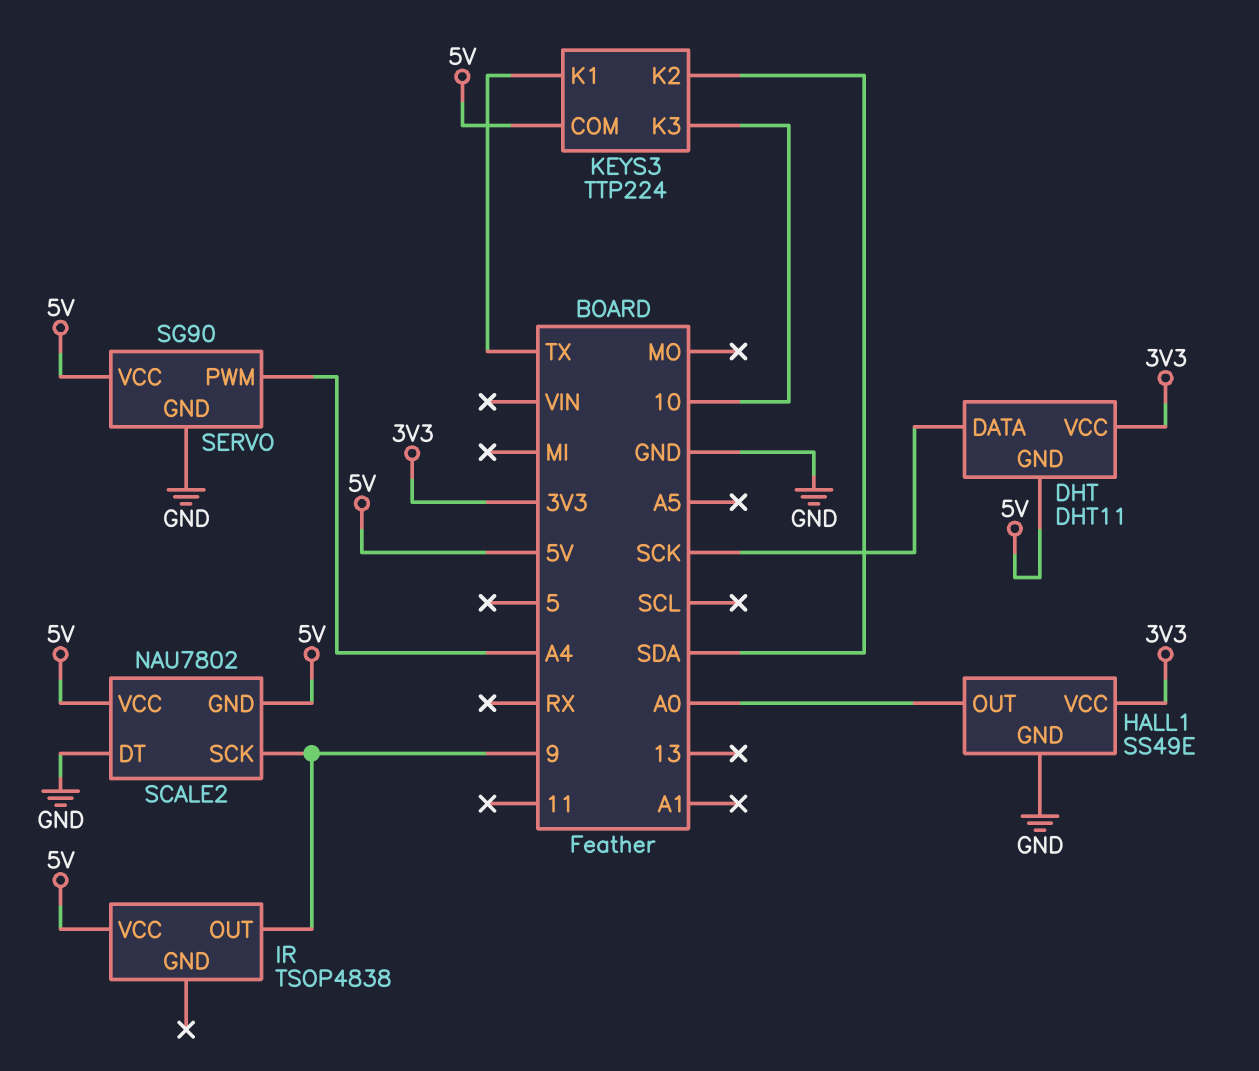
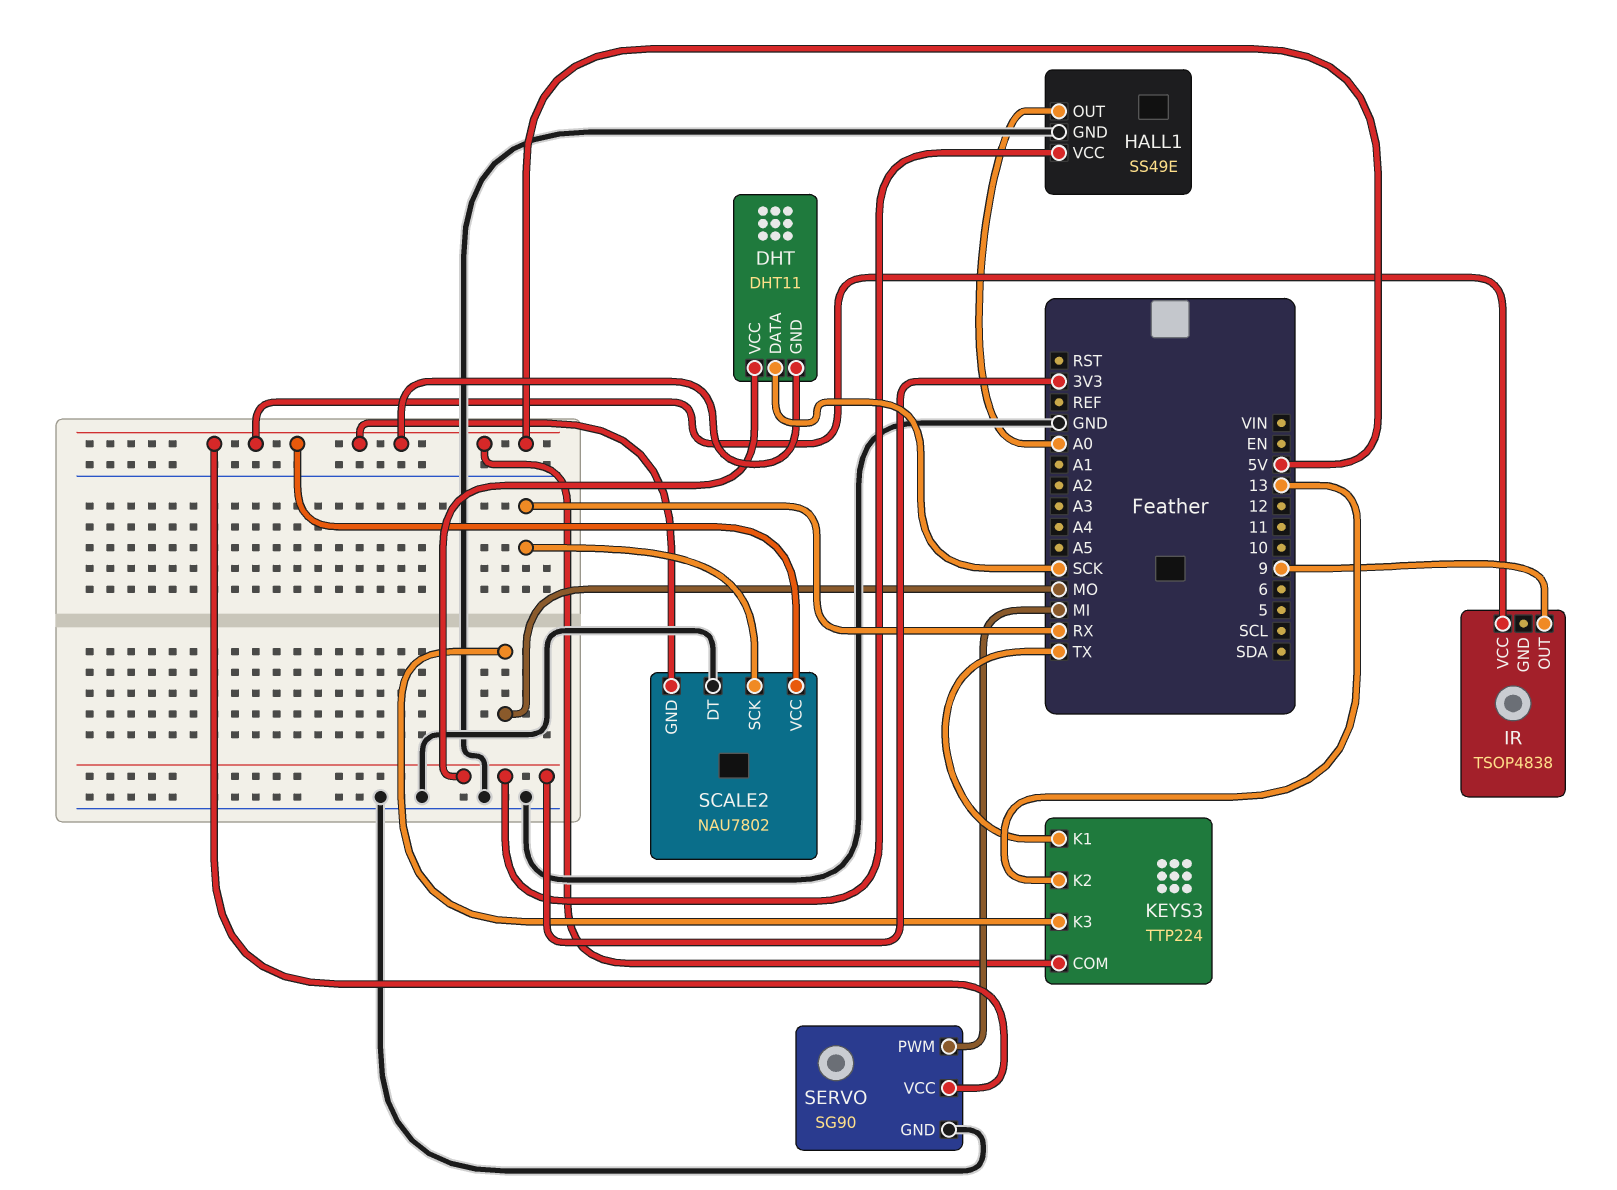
KEYS3 pin K2: SDA -> 13
KEYS3 pin K3: 10 -> MO
SCALE2 pin SCK: 9 -> RX
SERVO pin PWM: A4 -> MI

